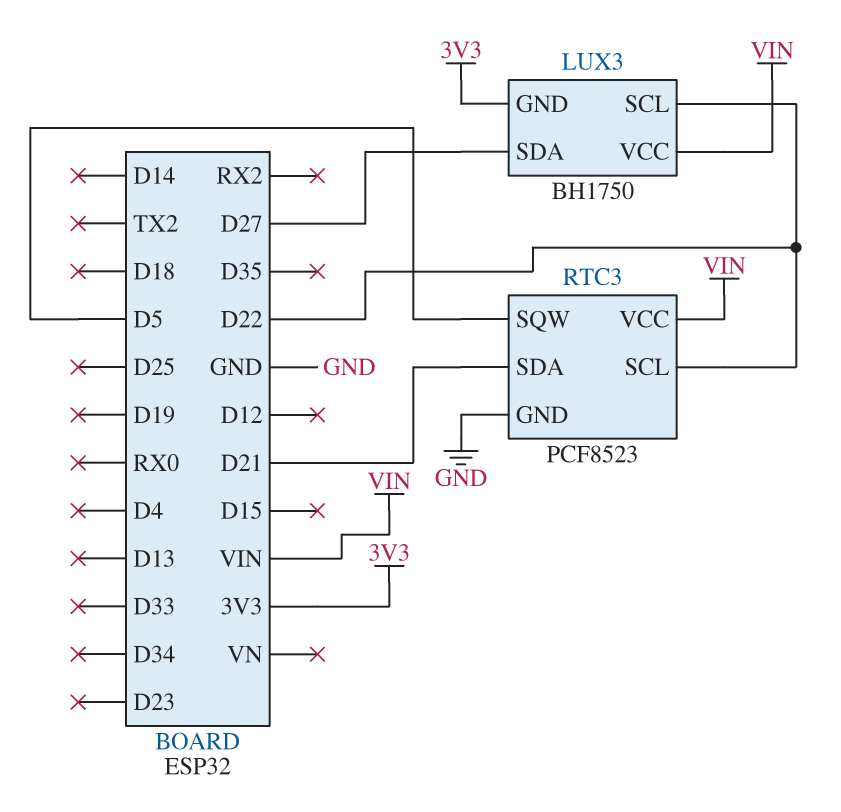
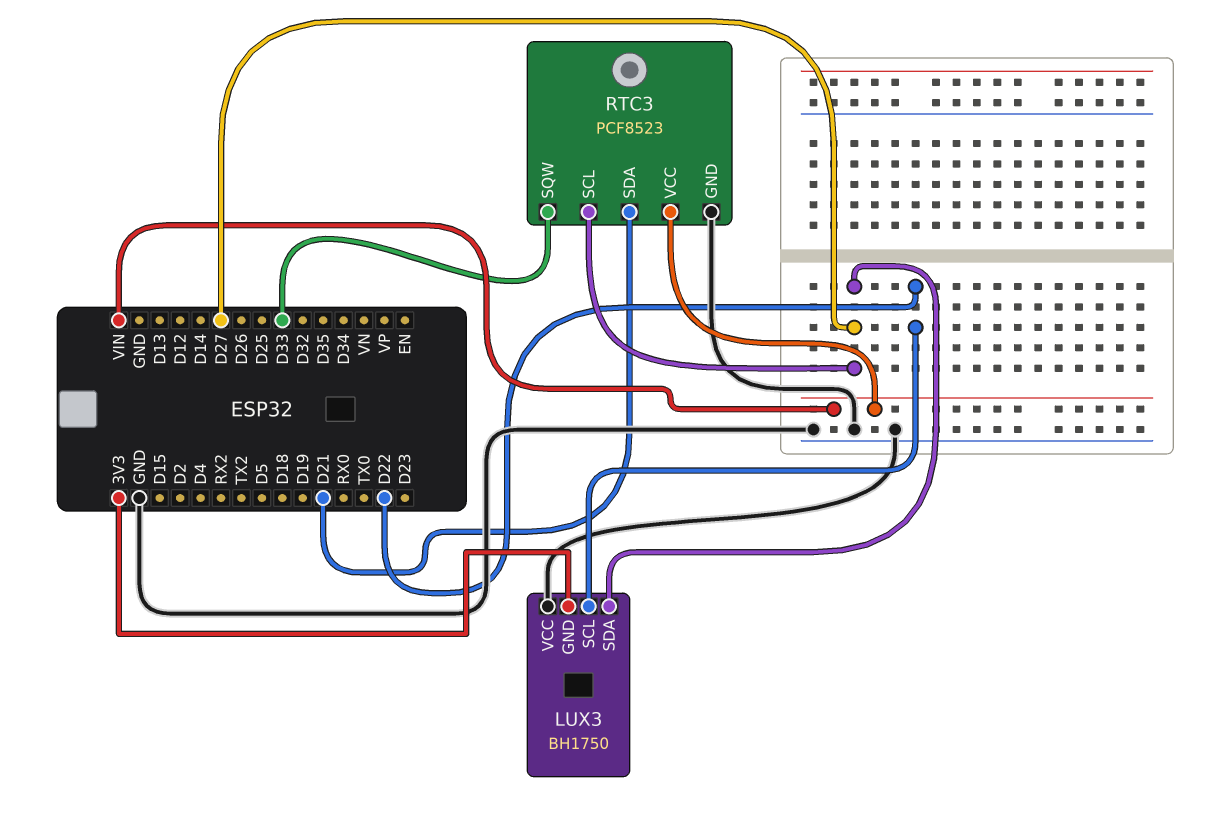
LUX3 pin VCC: VIN -> GND
RTC3 pin SCL: D22 -> D27
RTC3 pin SQW: D5 -> D33

